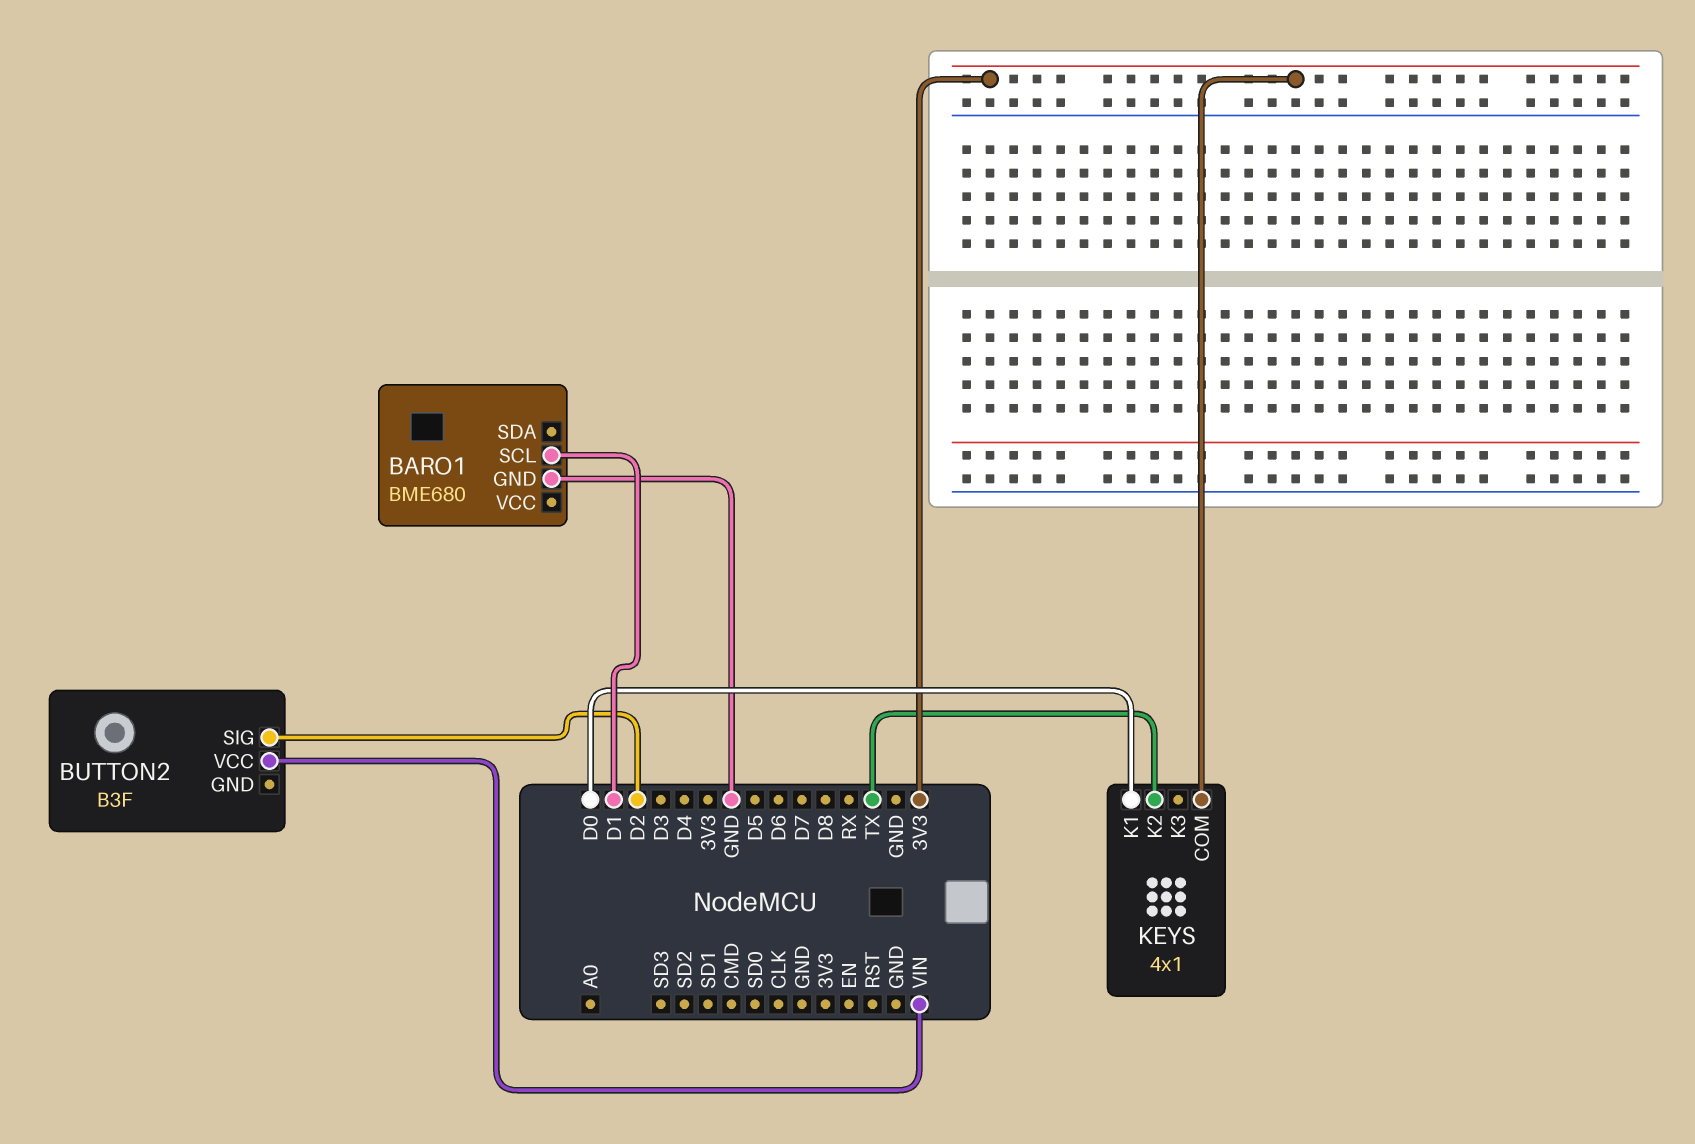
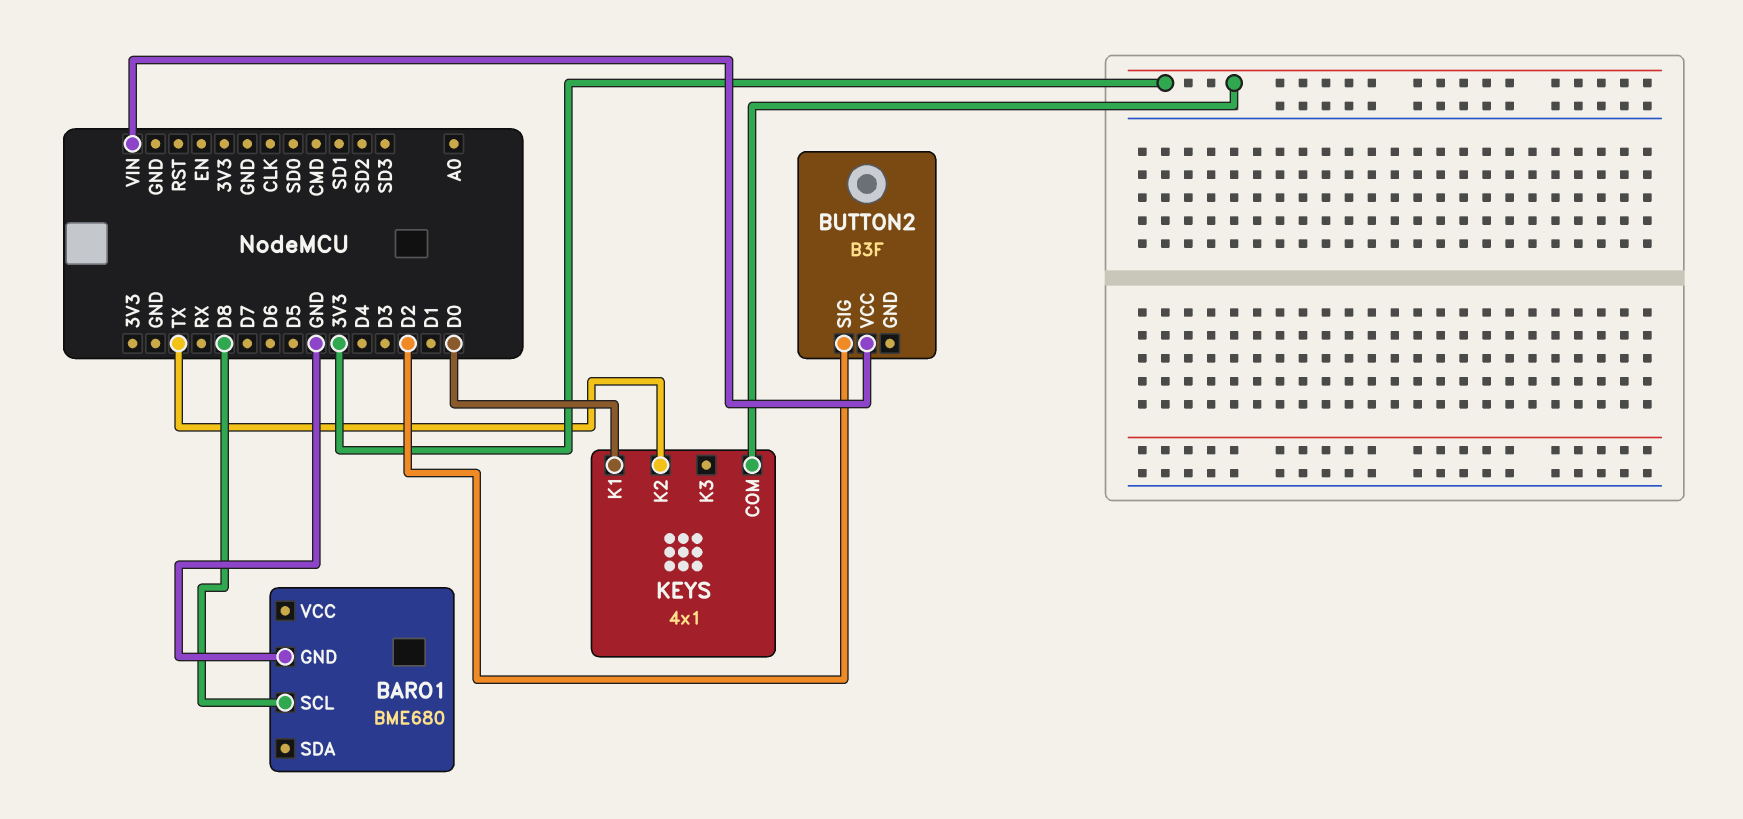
BARO1 pin SCL: D1 -> D8

